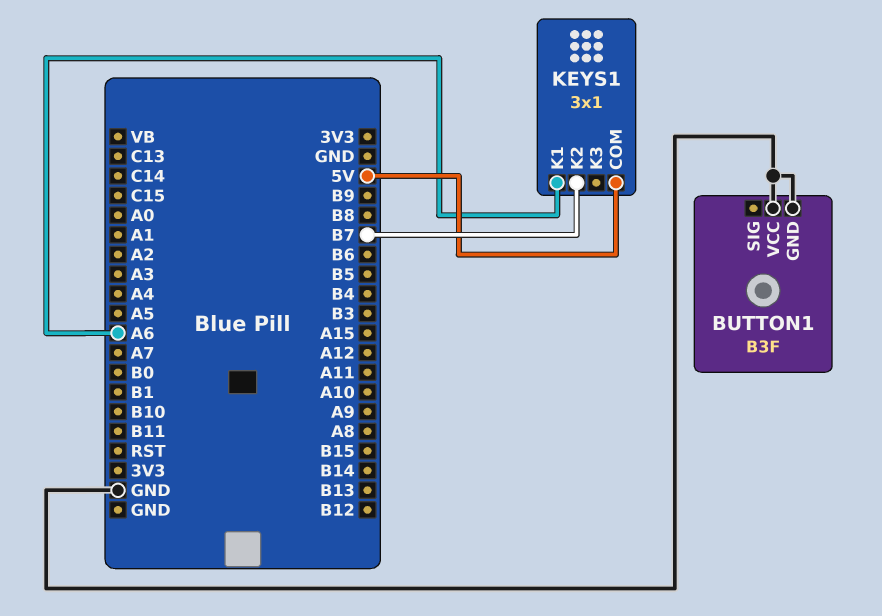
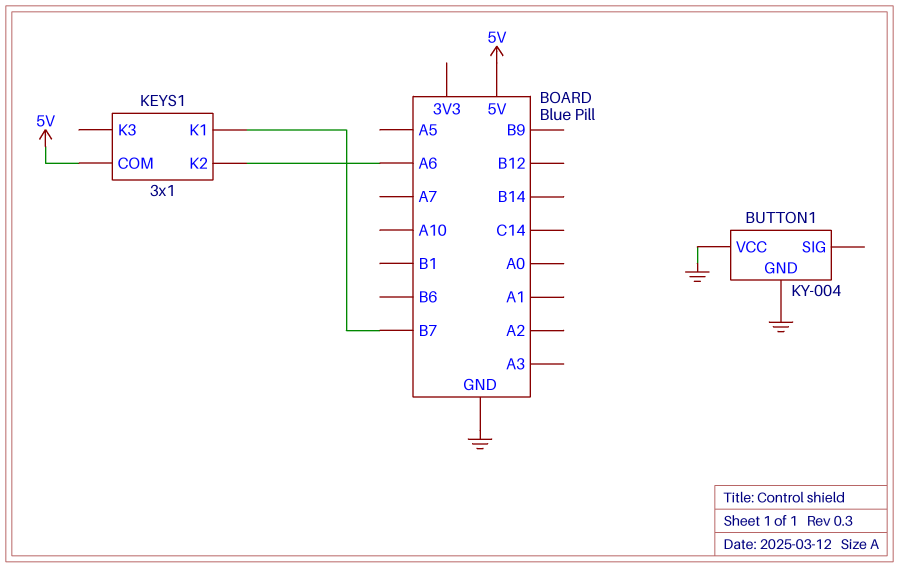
BUTTON1: B3F -> KY-004
KEYS1 pin K1: A6 -> B7
KEYS1 pin K2: B7 -> A6

